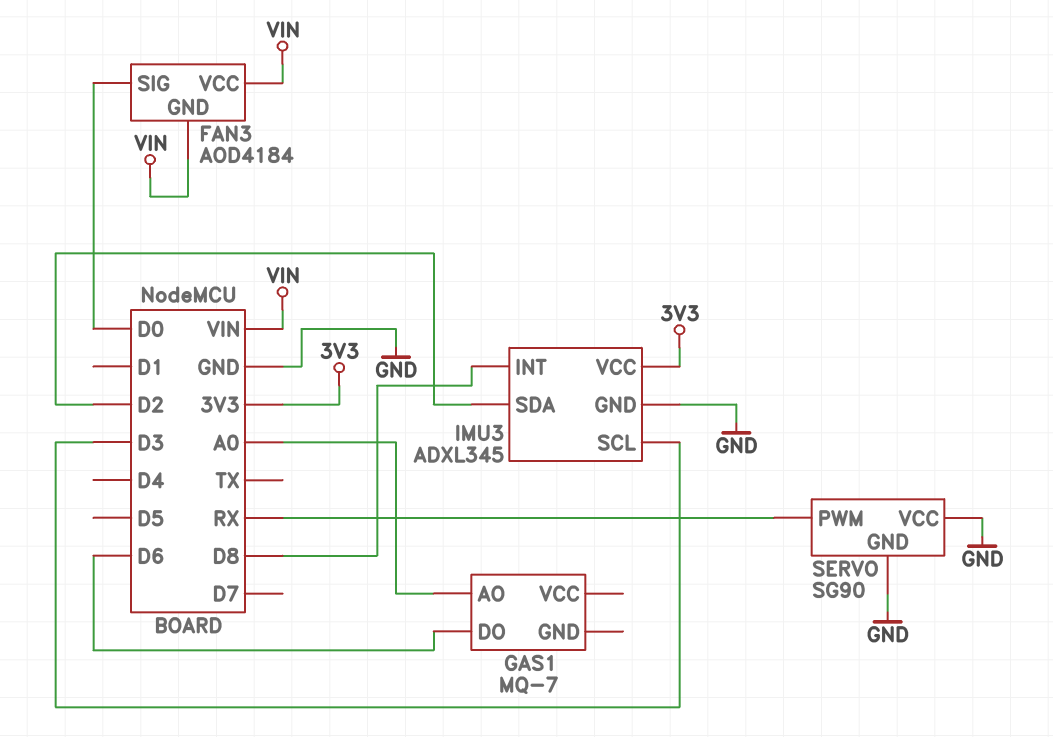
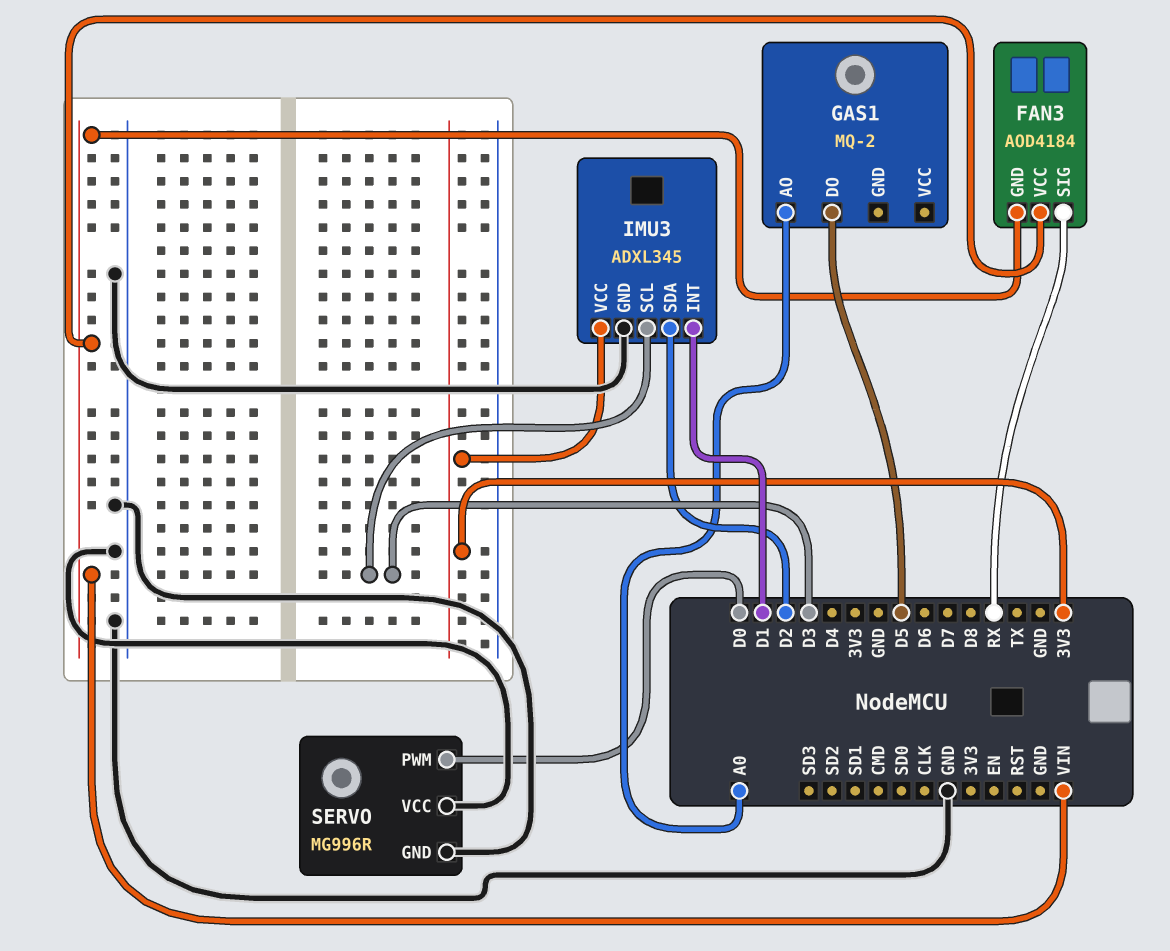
FAN3 pin SIG: D0 -> RX
GAS1: MQ-7 -> MQ-2
GAS1 pin DO: D6 -> D5
IMU3 pin INT: D8 -> D1
SERVO: SG90 -> MG996R
SERVO pin PWM: RX -> D0

